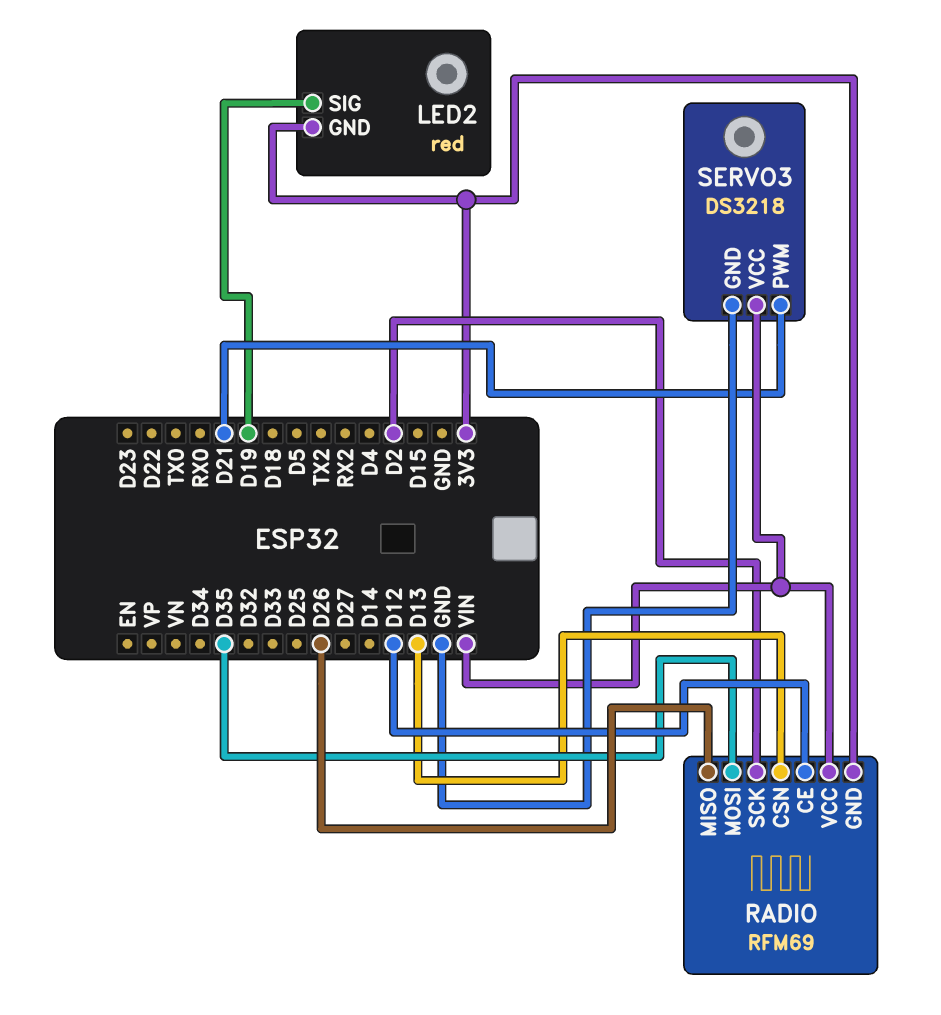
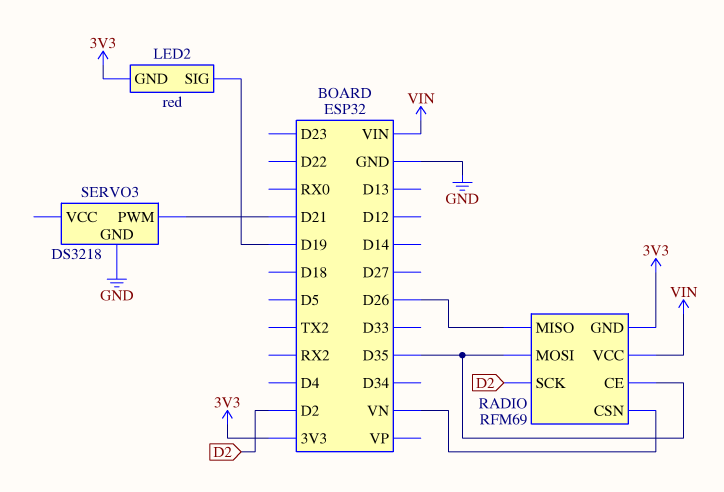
RADIO pin CE: D12 -> D35
RADIO pin CSN: D13 -> VN
SERVO3 pin VCC: VIN -> none

